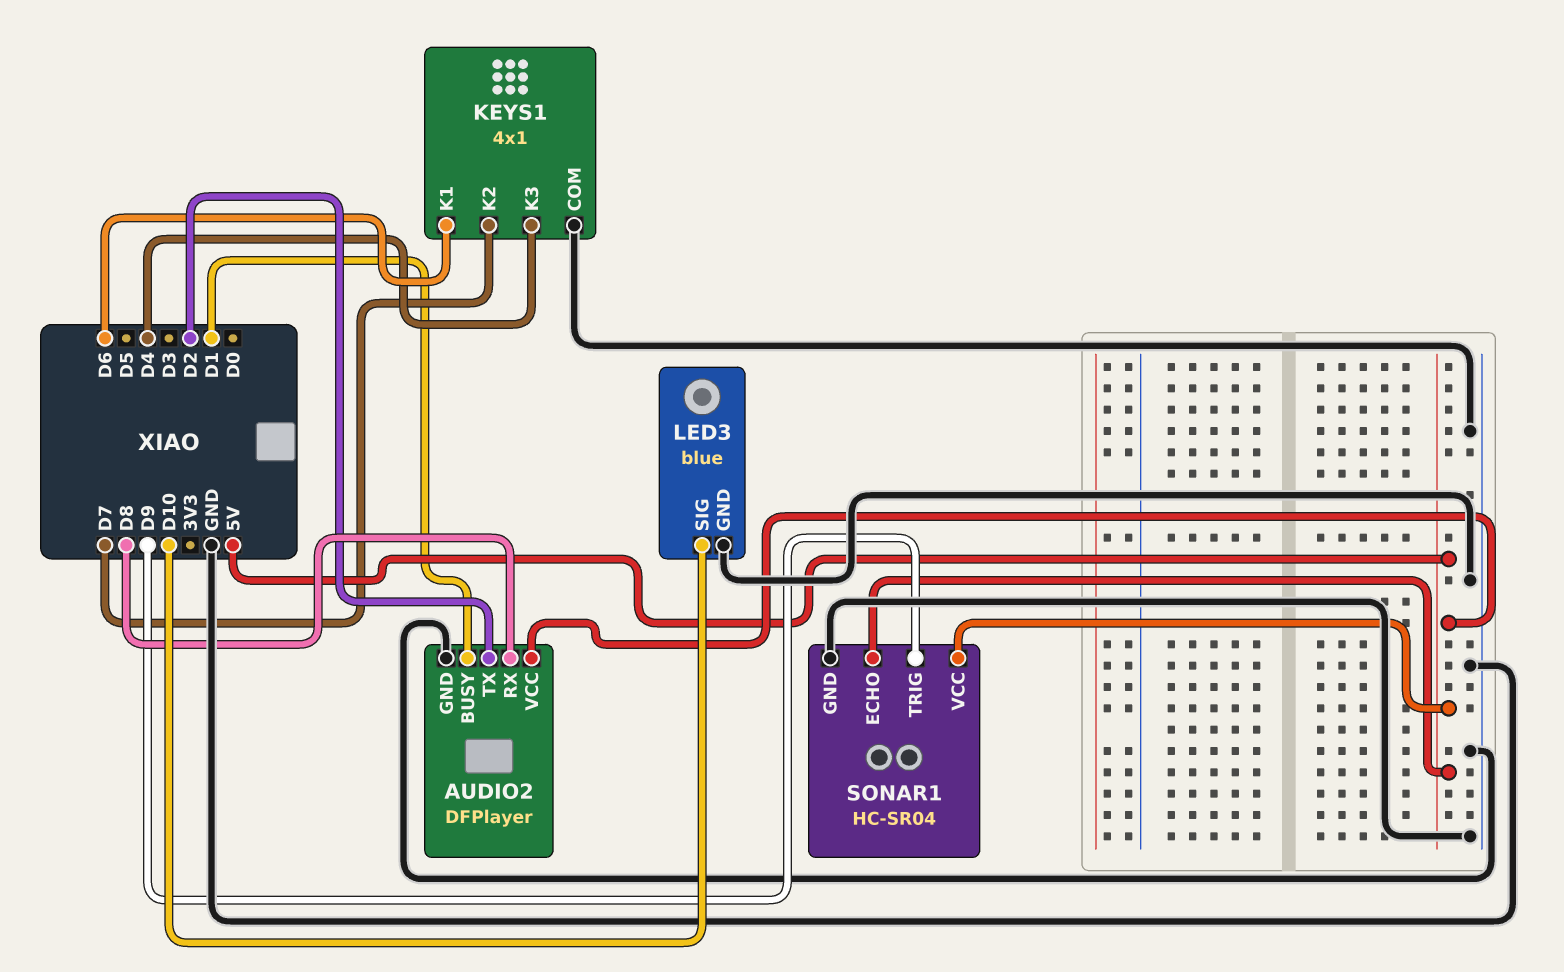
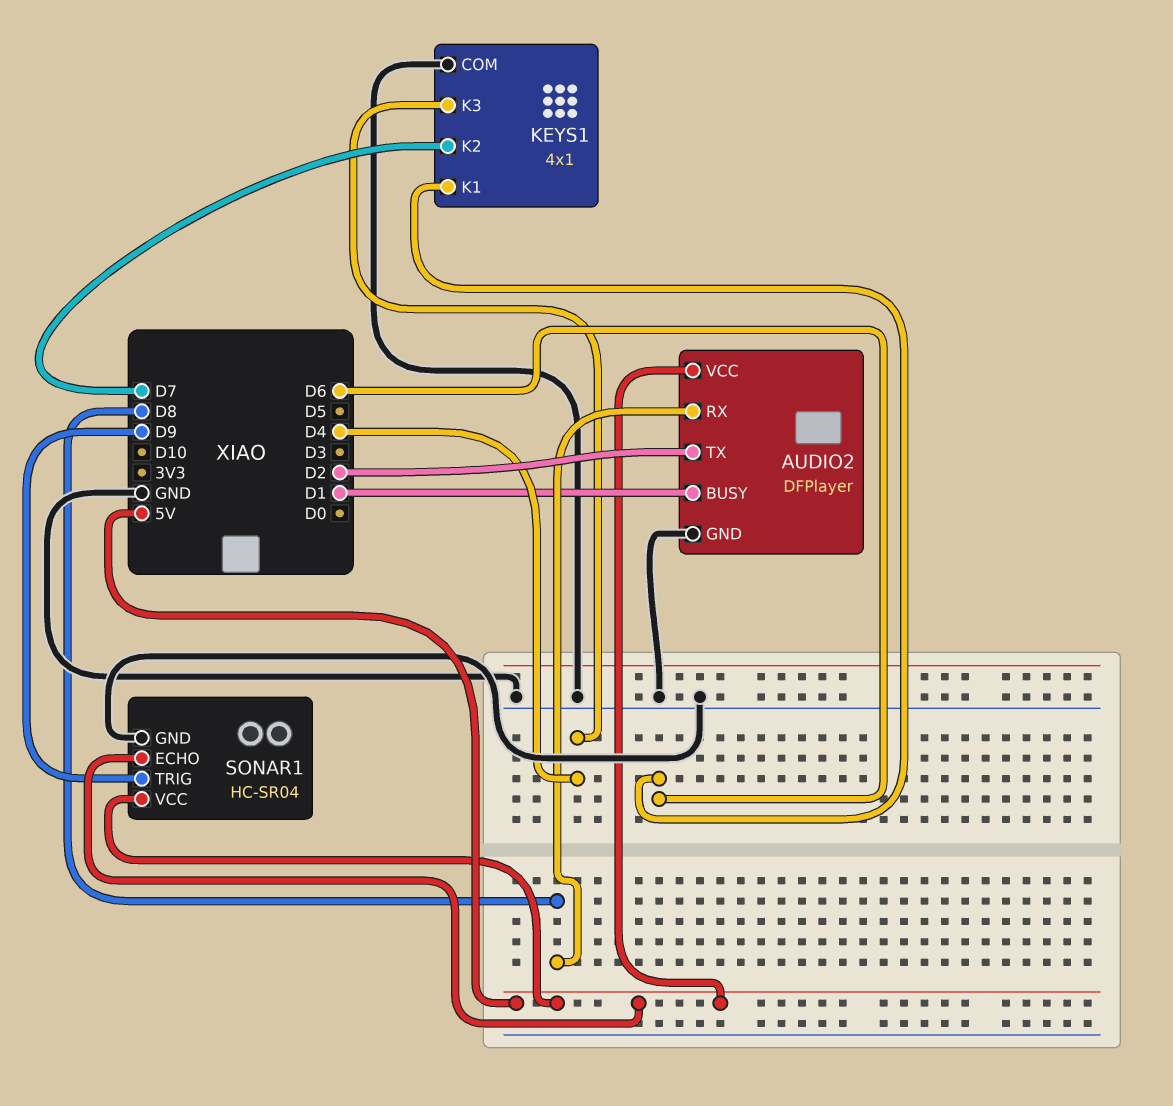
LED3: blue -> none
LED3 pin GND: GND -> none
LED3 pin SIG: D10 -> none

